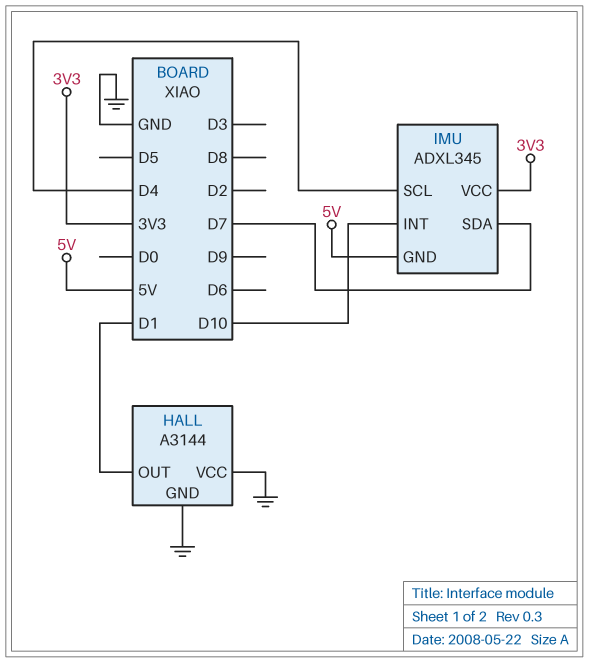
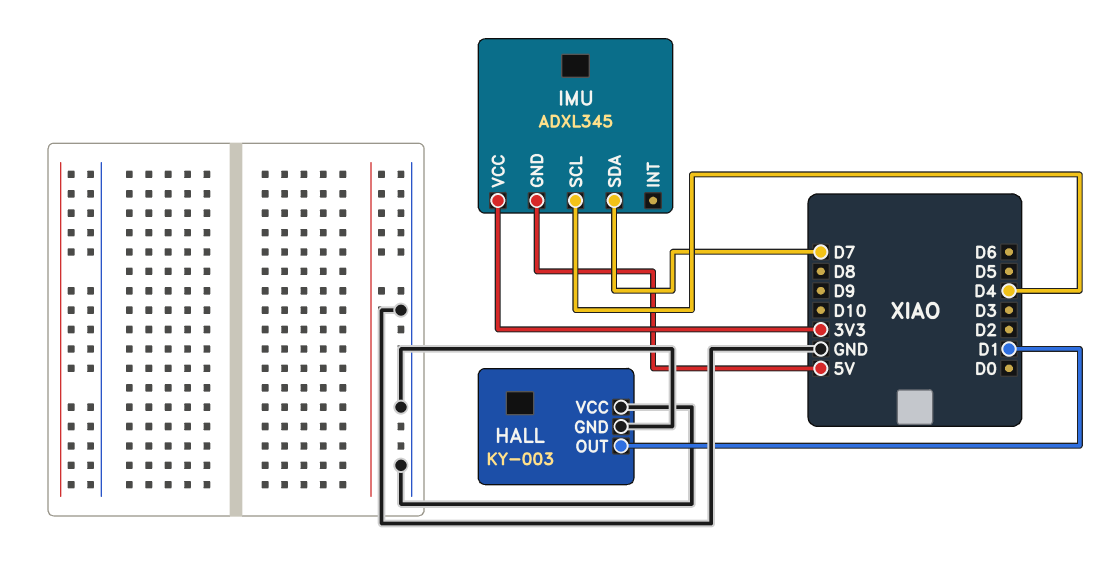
HALL: A3144 -> KY-003
IMU pin INT: D10 -> none

